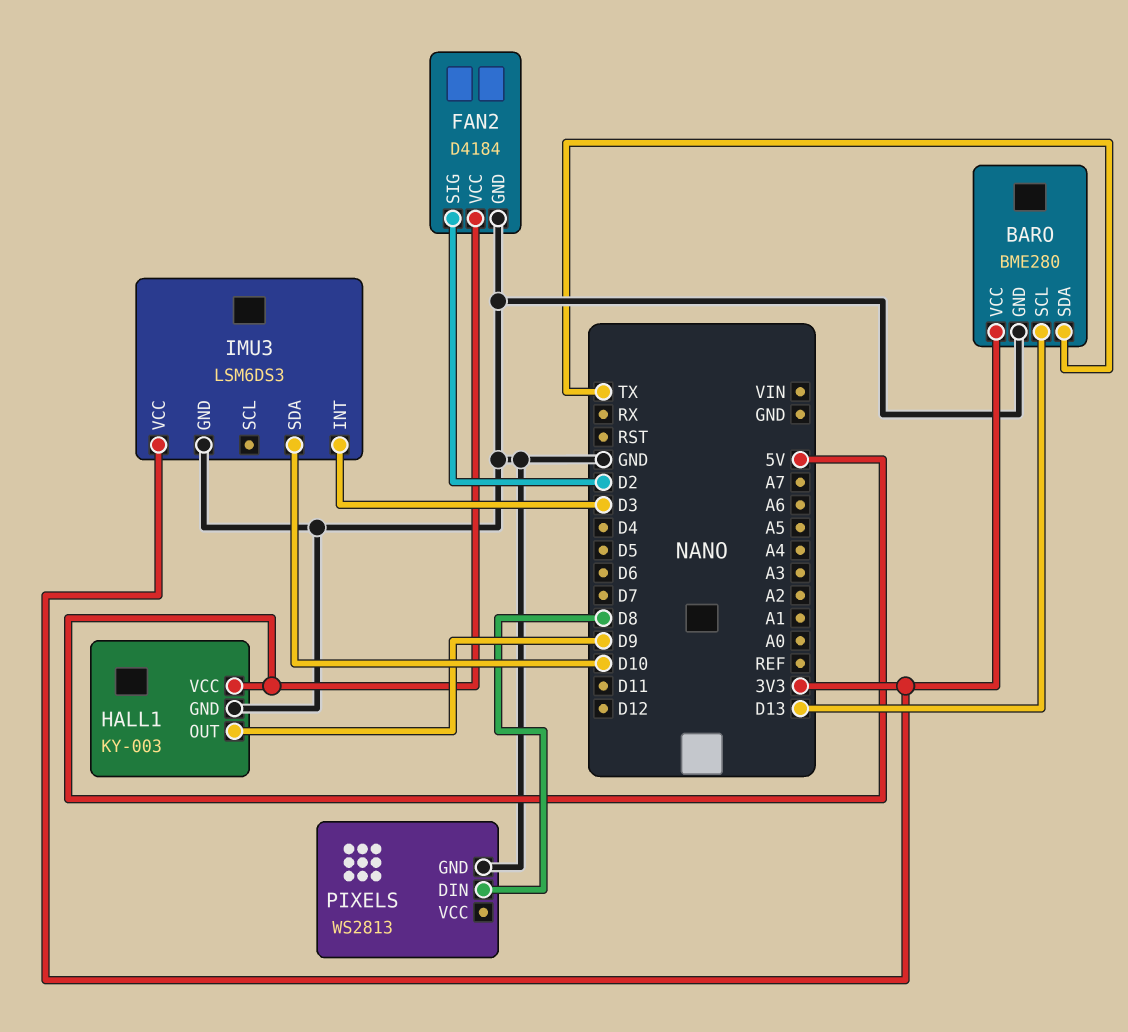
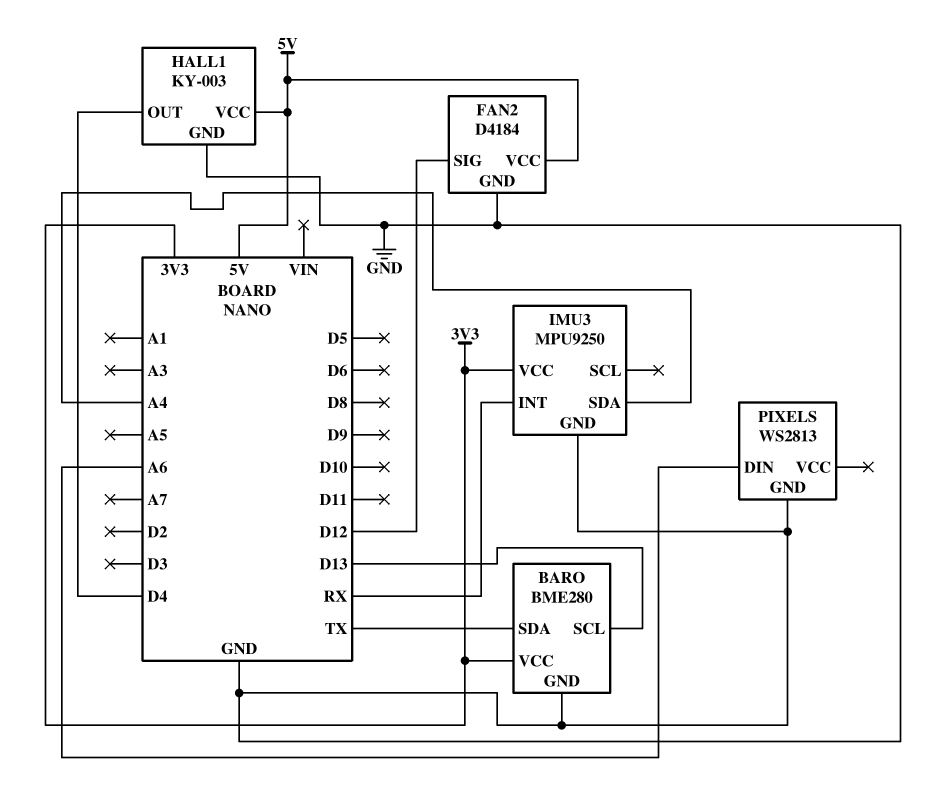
FAN2 pin SIG: D2 -> D12
HALL1 pin OUT: D9 -> D4
IMU3: LSM6DS3 -> MPU9250
IMU3 pin INT: D3 -> RX
IMU3 pin SDA: D10 -> A4
PIXELS pin DIN: D8 -> A6

